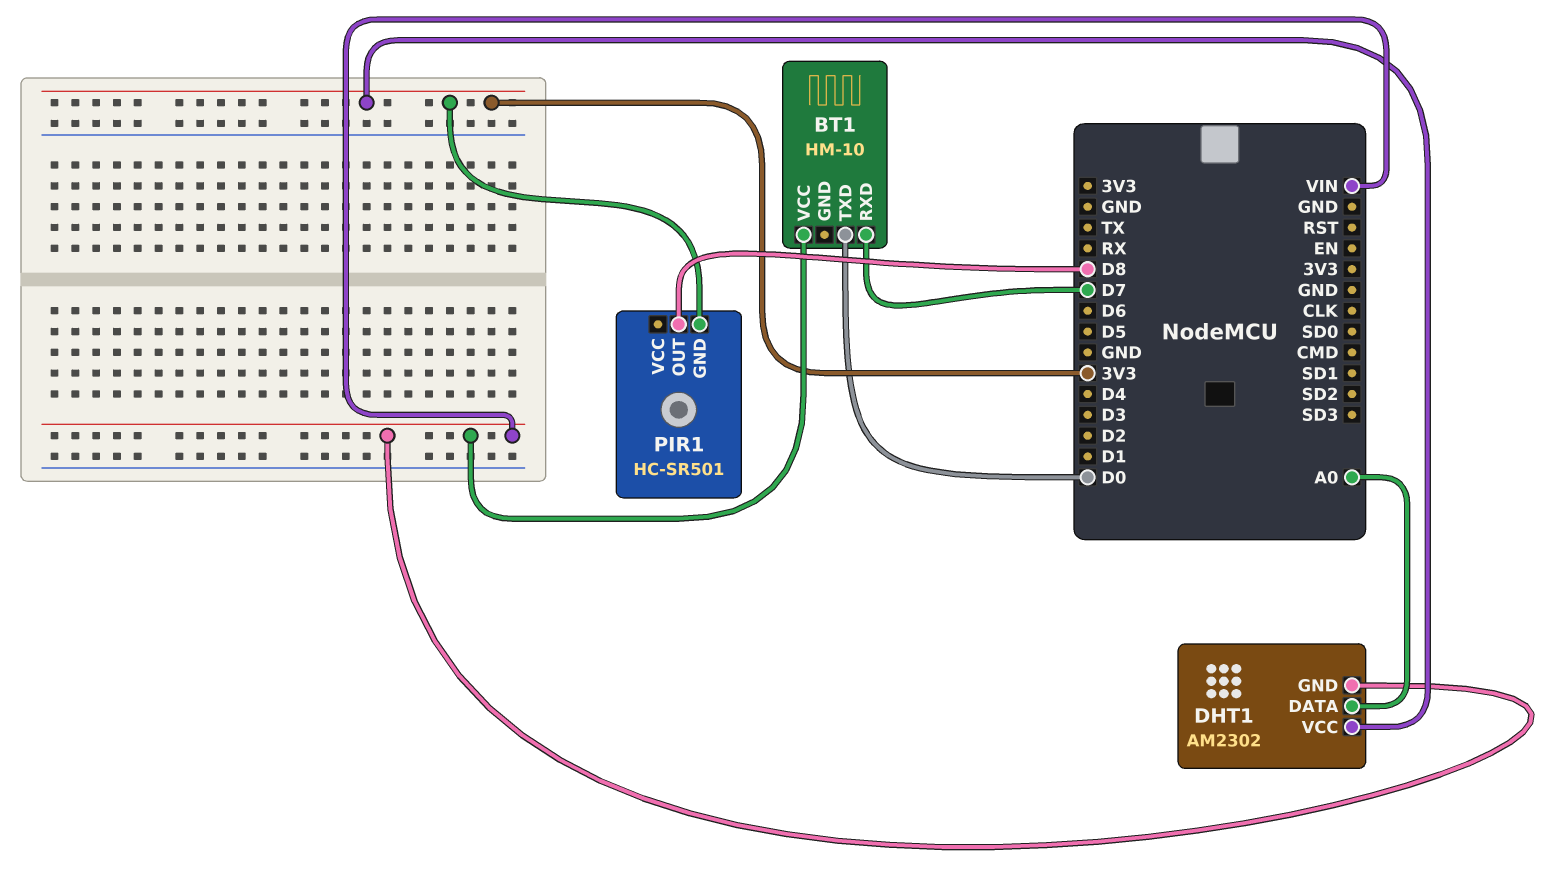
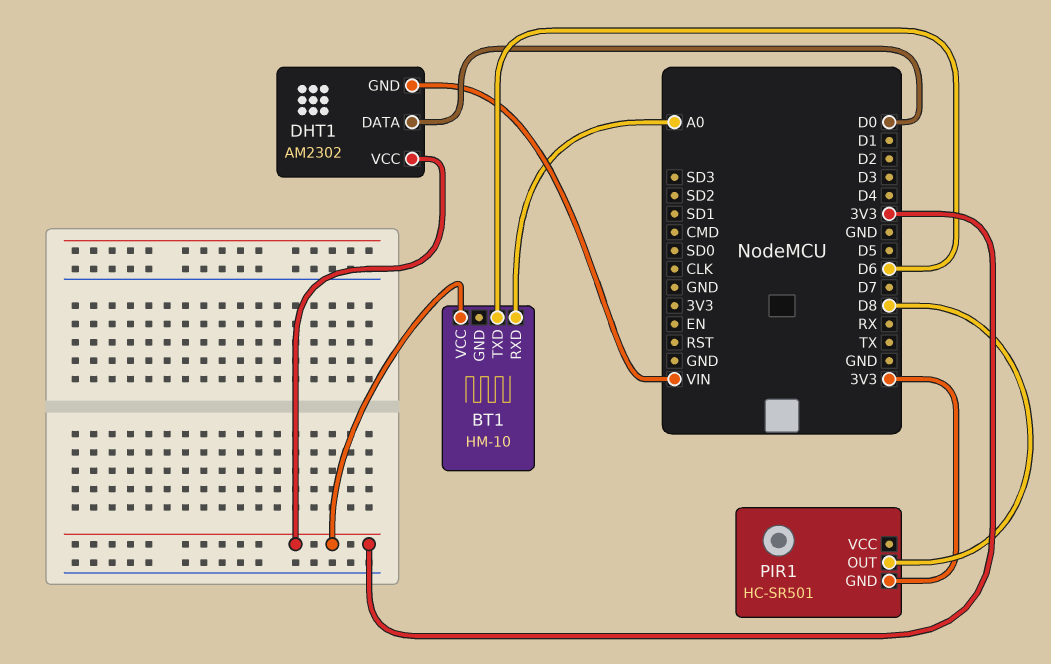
BT1 pin RXD: D7 -> A0
BT1 pin TXD: D0 -> D6
BT1 pin VCC: VIN -> 3V3
DHT1 pin DATA: A0 -> D0

